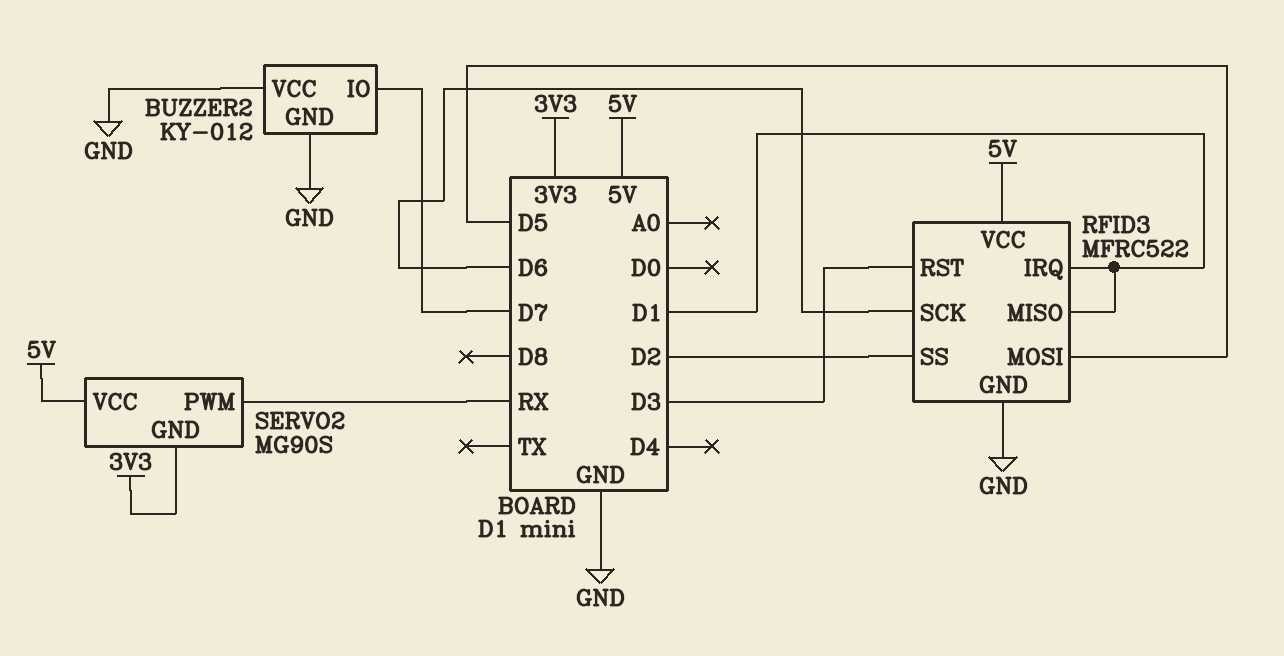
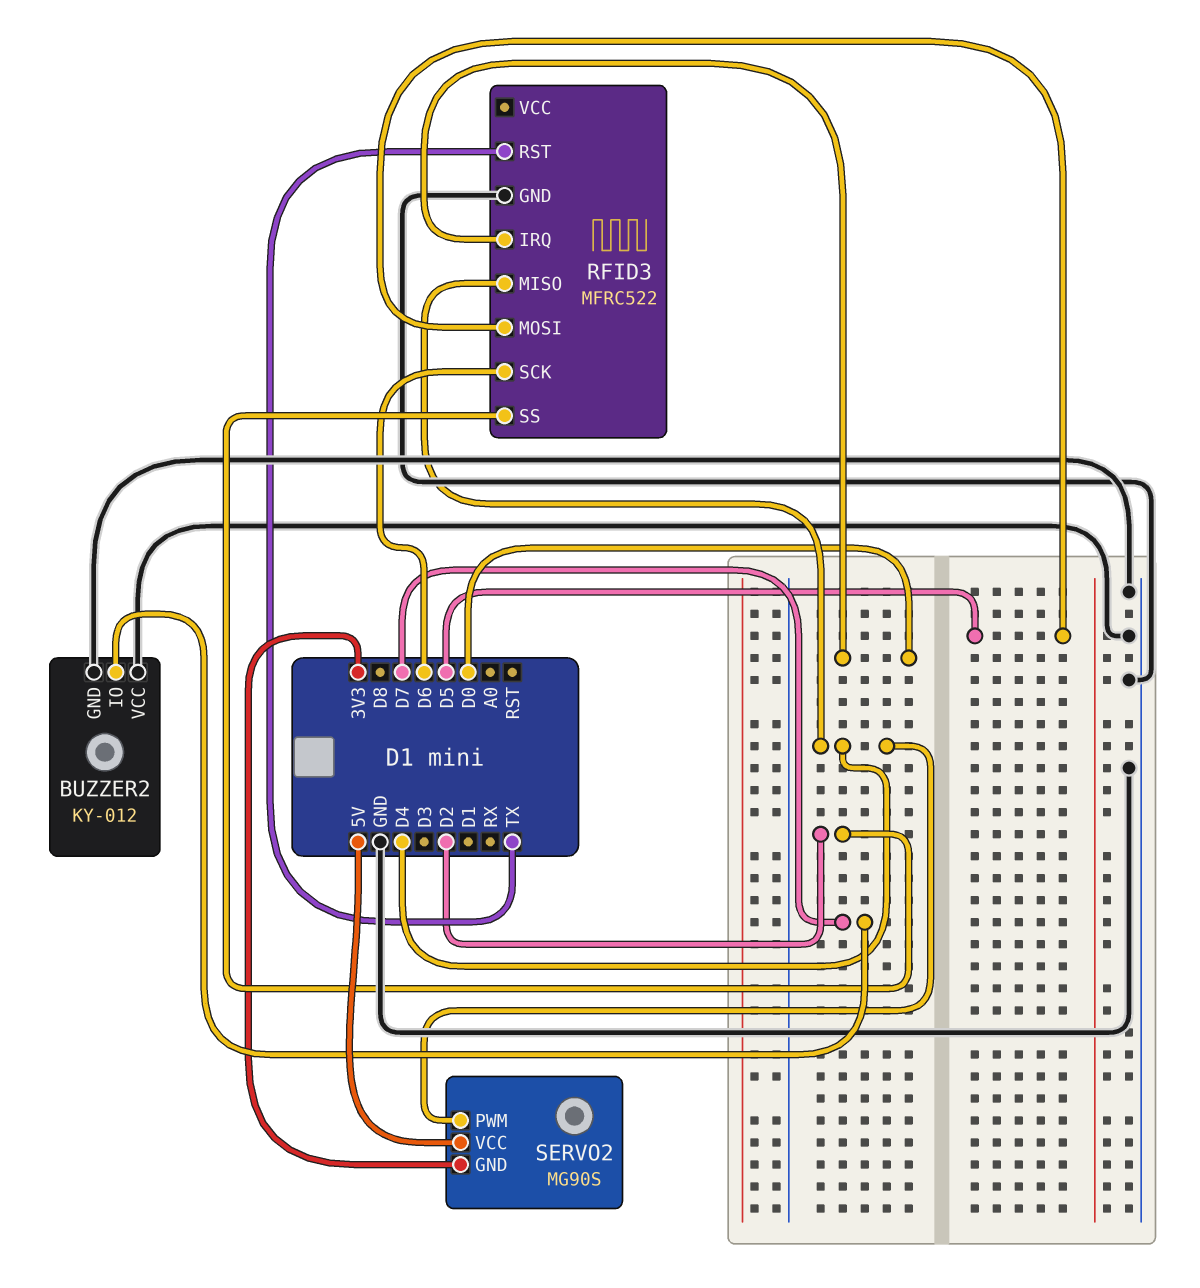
RFID3 pin IRQ: D1 -> D0
RFID3 pin MISO: D1 -> D4
RFID3 pin RST: D3 -> TX
RFID3 pin VCC: 5V -> none
SERVO2 pin PWM: RX -> D4

